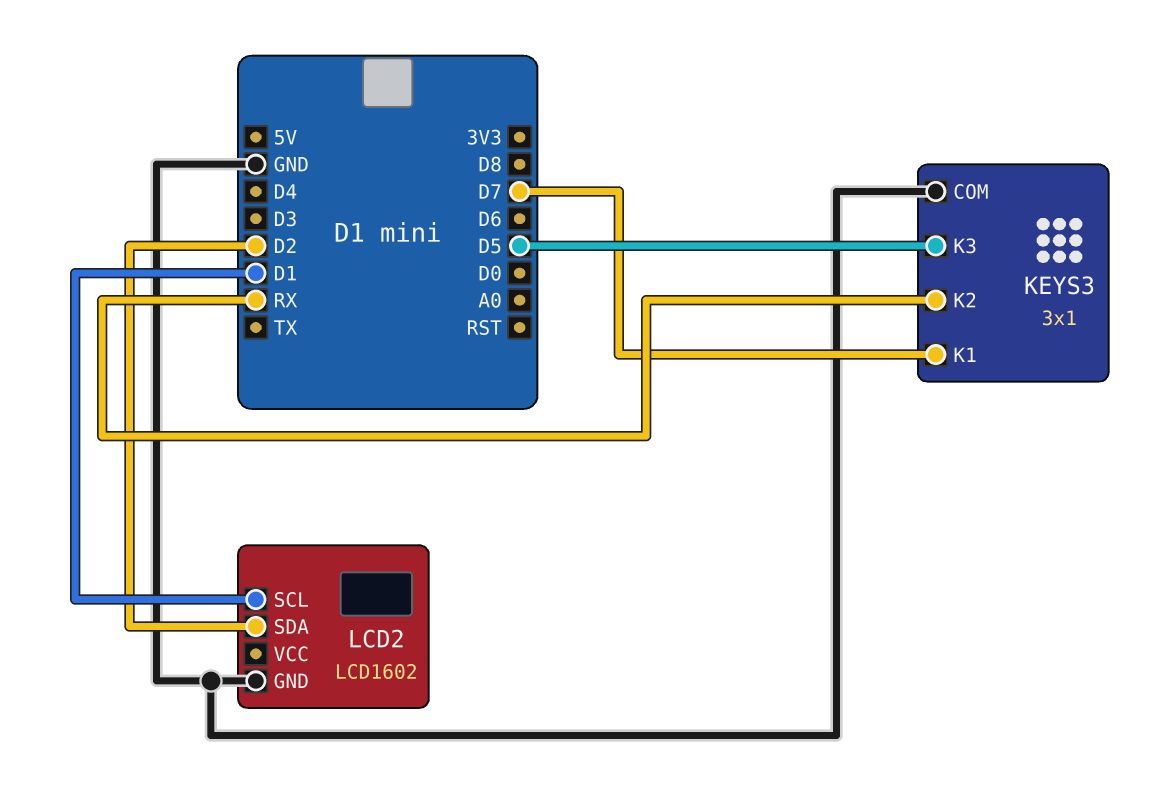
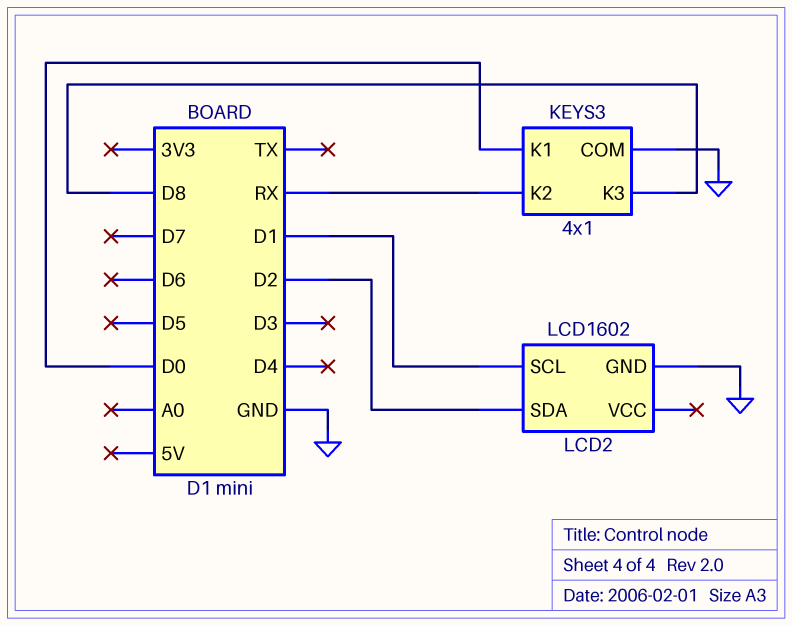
KEYS3: 3x1 -> 4x1
KEYS3 pin K1: D7 -> D0
KEYS3 pin K3: D5 -> D8

